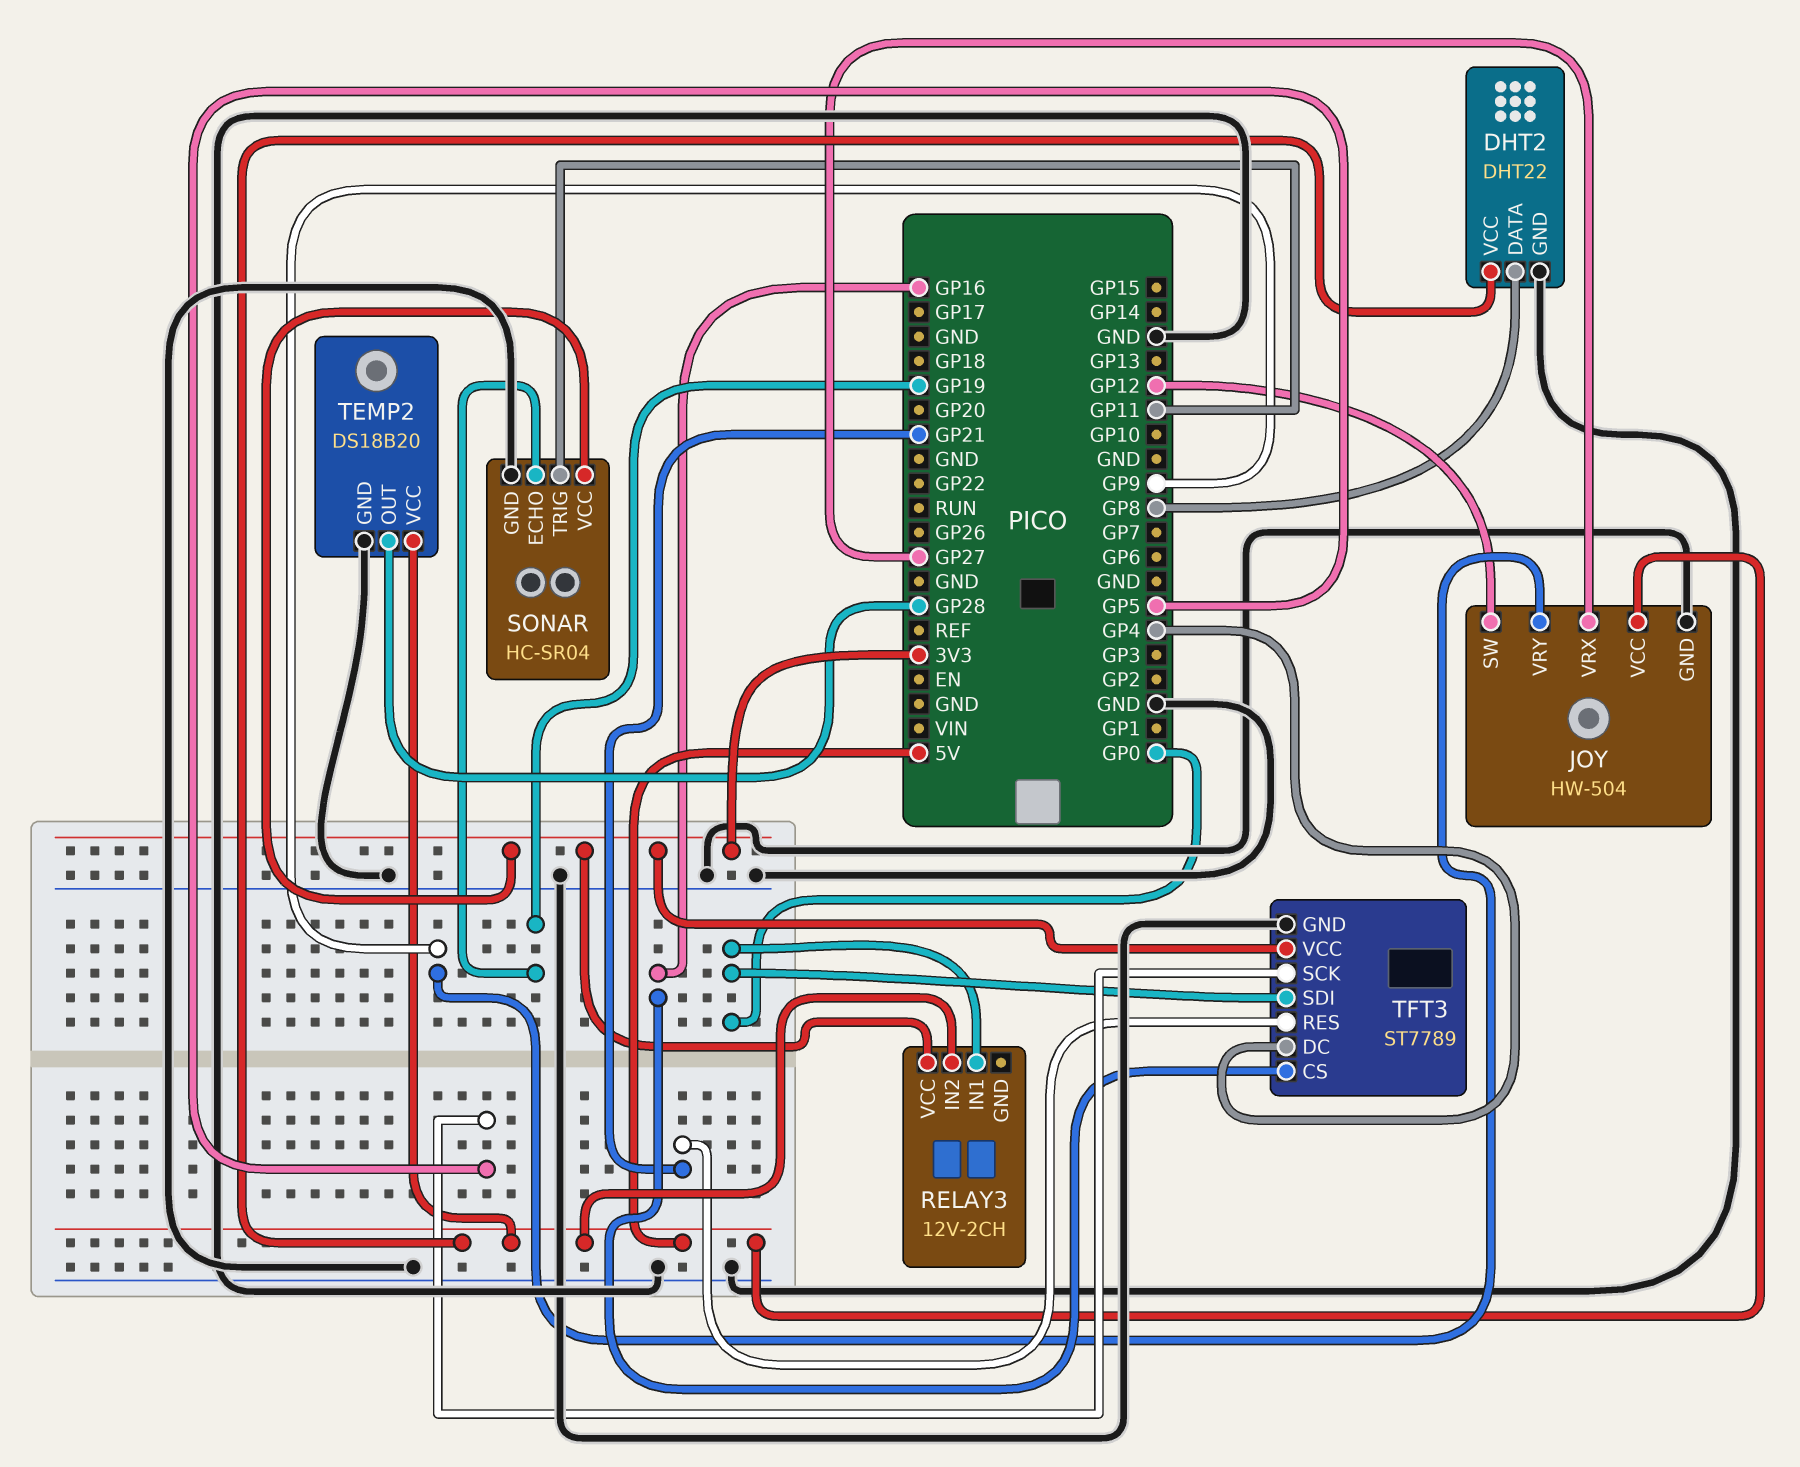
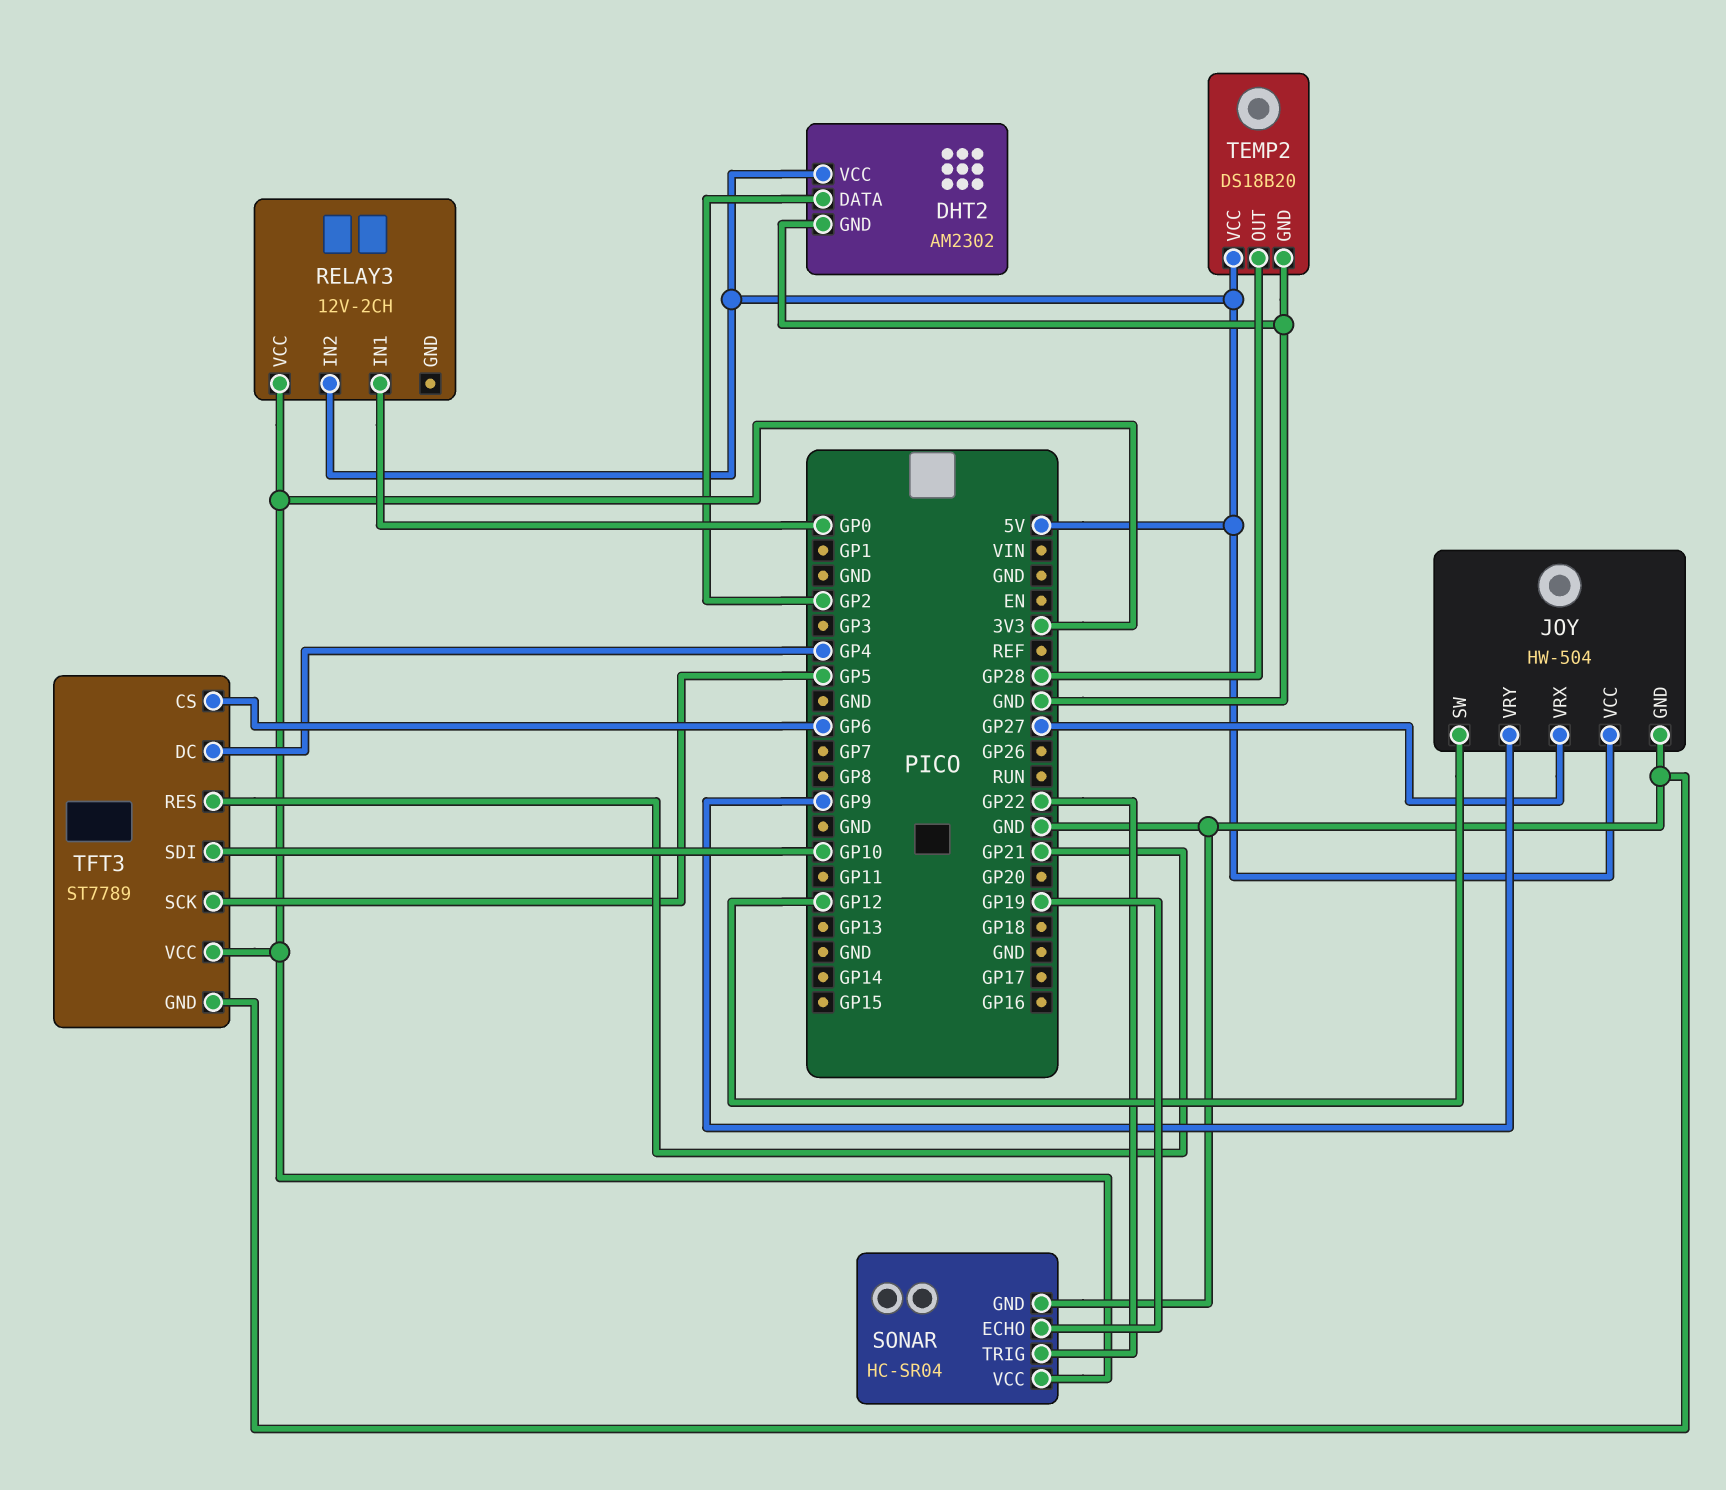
DHT2: DHT22 -> AM2302
DHT2 pin DATA: GP8 -> GP2
SONAR pin TRIG: GP11 -> GP22
TFT3 pin CS: GP16 -> GP6
TFT3 pin SDI: GP0 -> GP10

